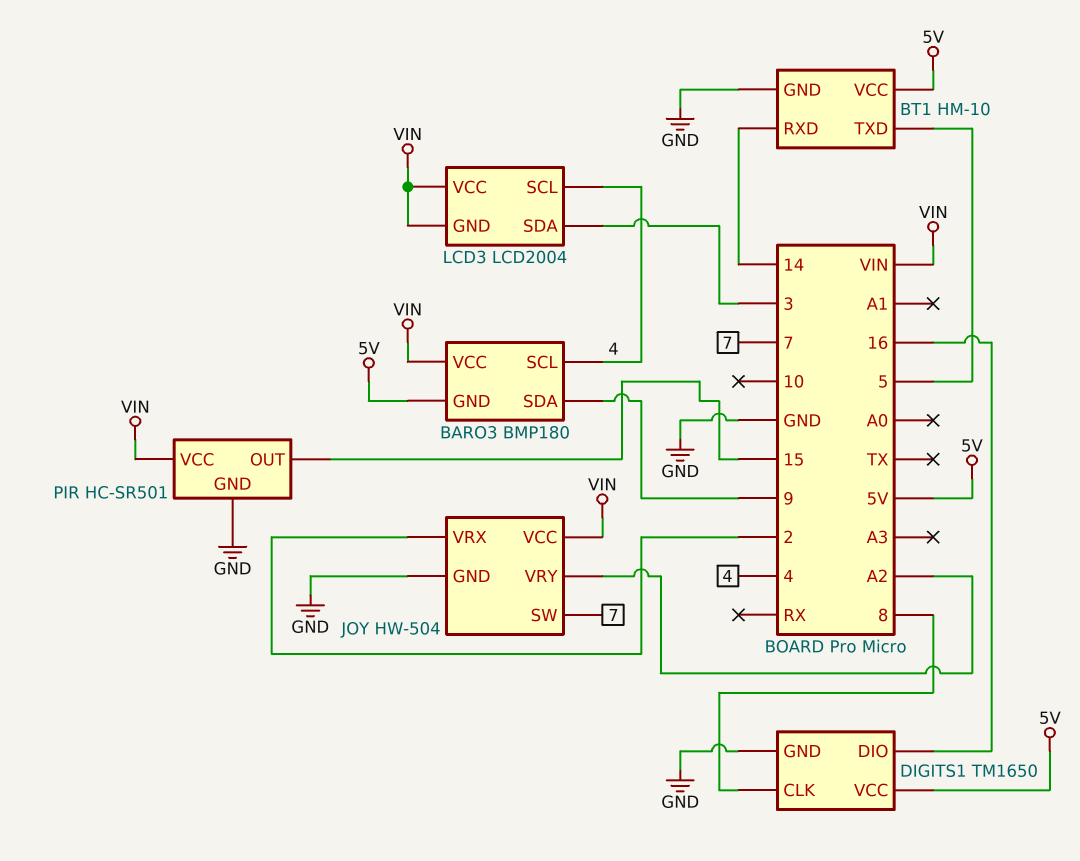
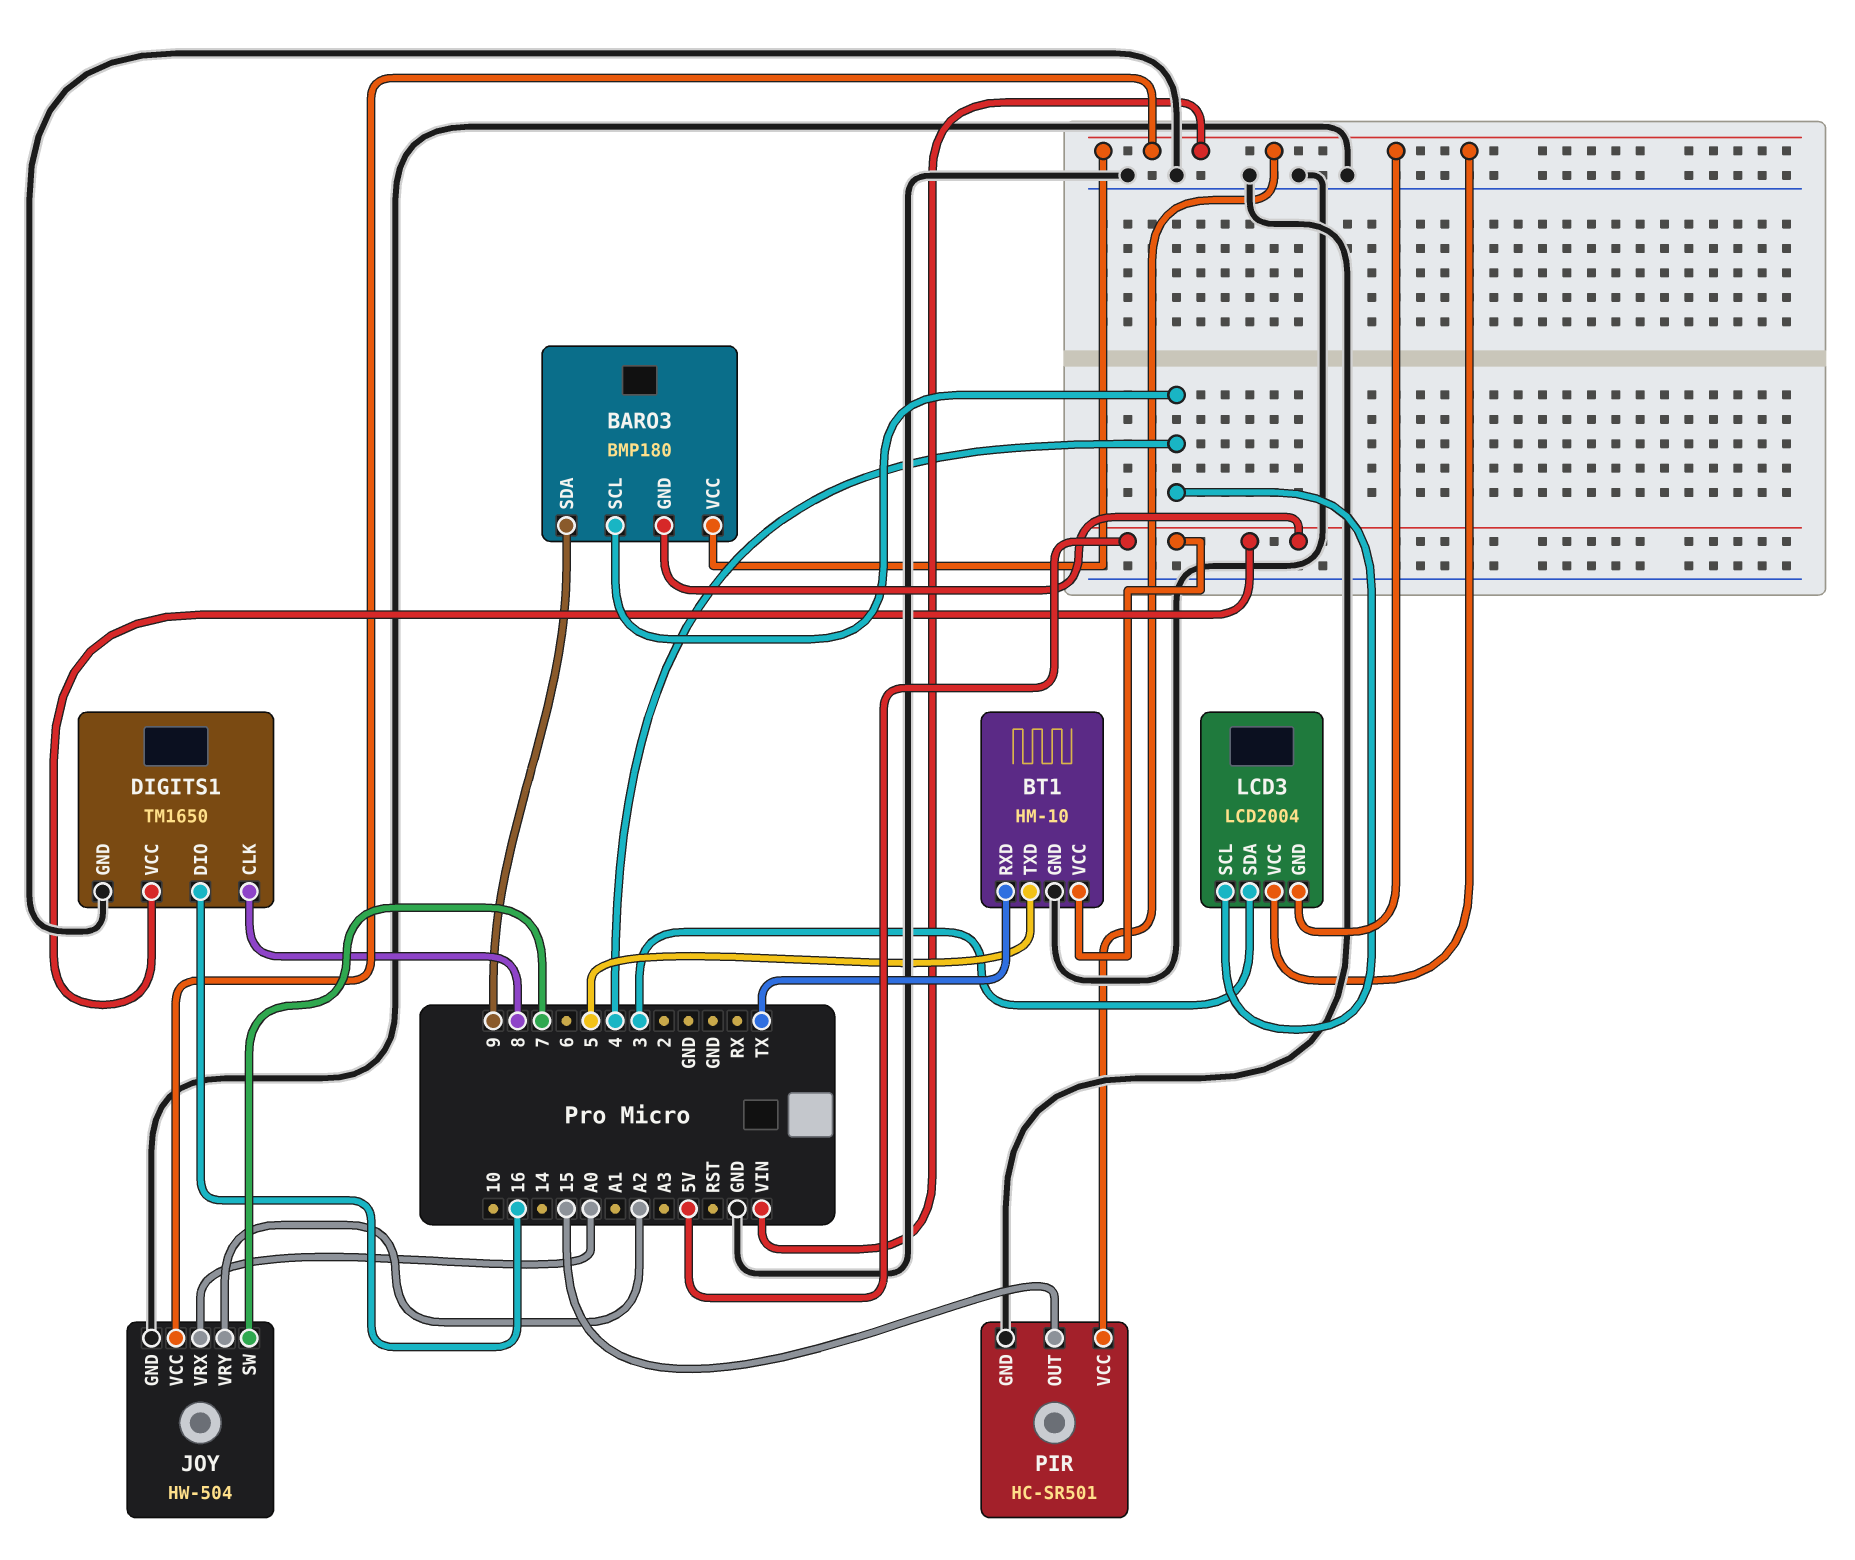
BT1 pin RXD: 14 -> TX
JOY pin VRX: 2 -> A0

